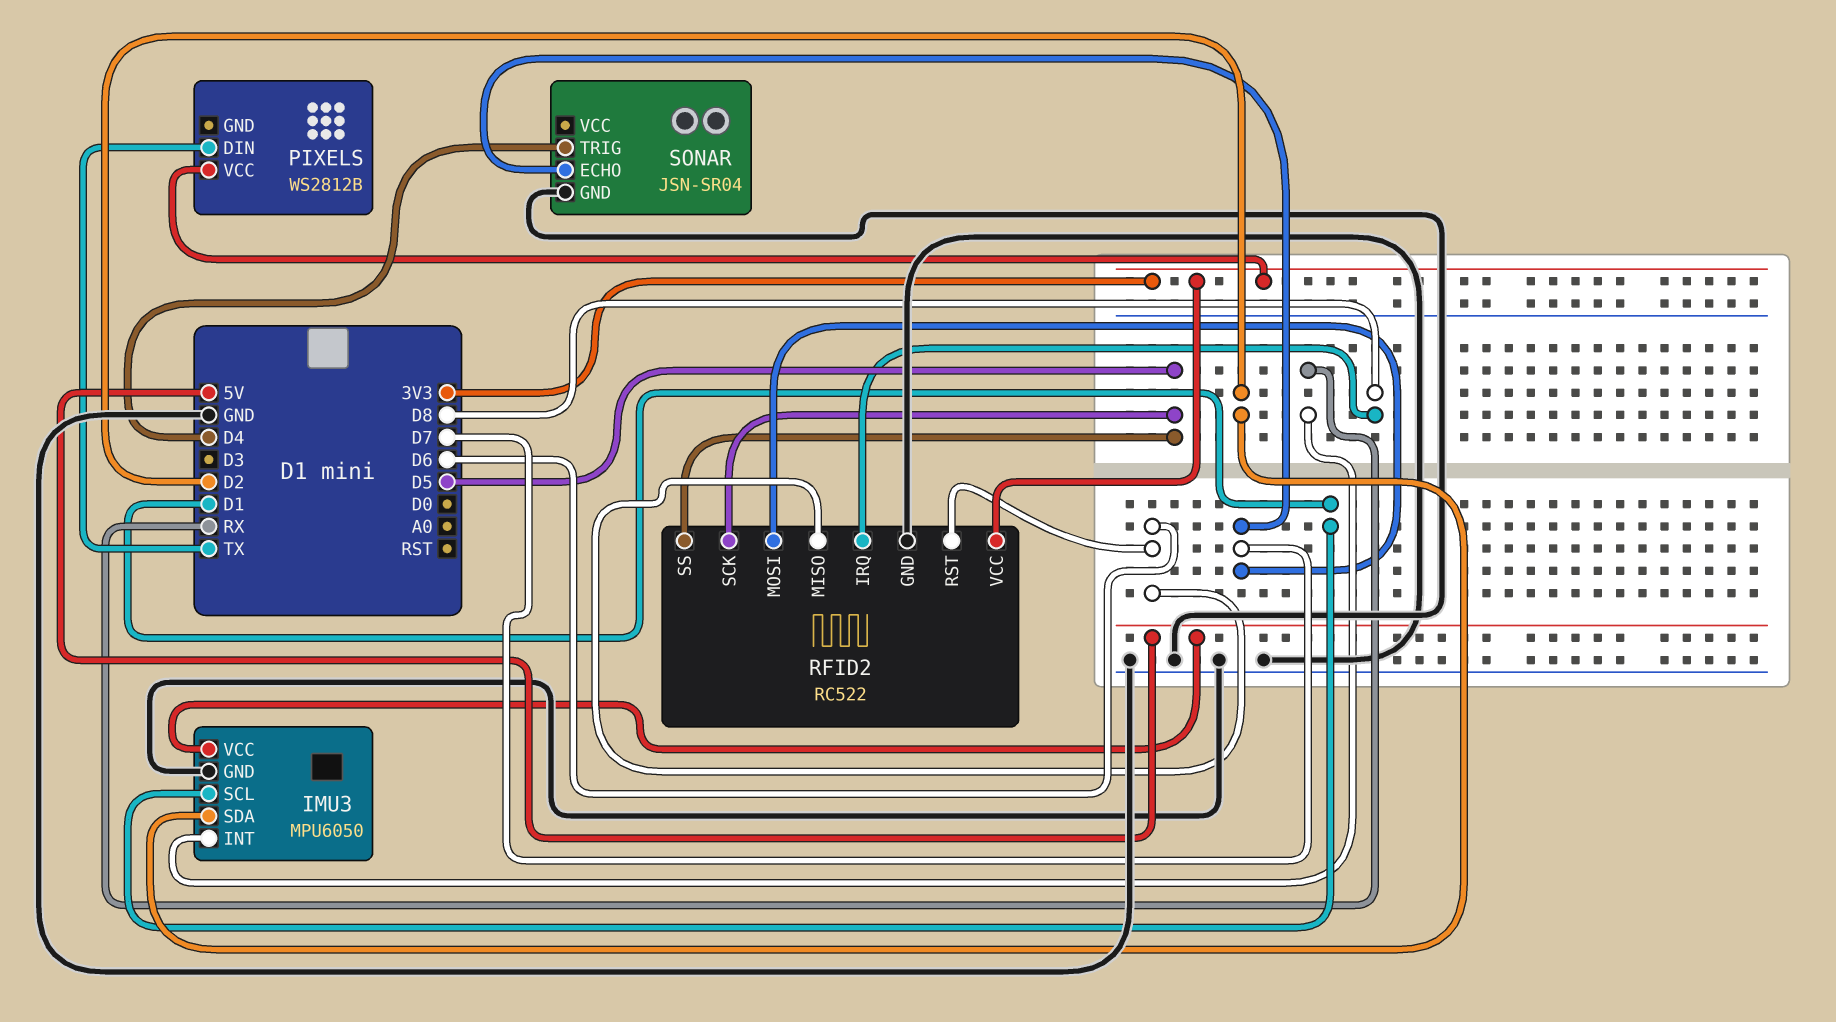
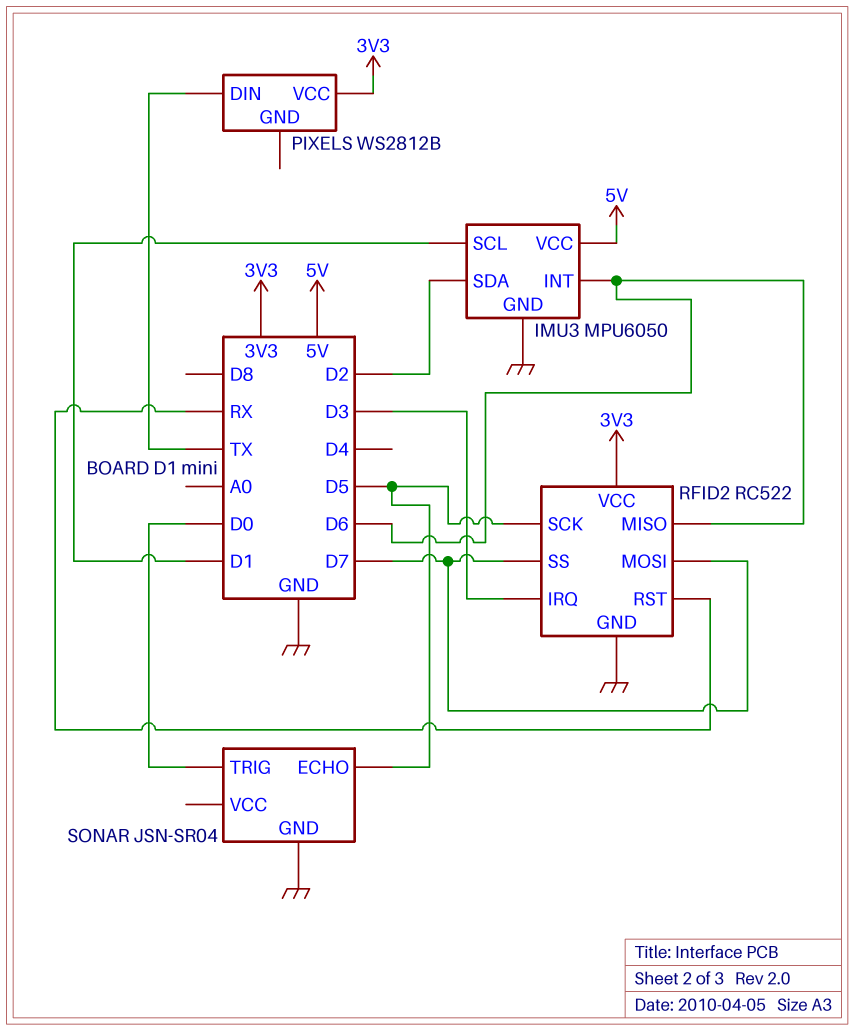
IMU3 pin INT: RX -> D6
RFID2 pin IRQ: D8 -> D3
RFID2 pin RST: D6 -> RX
RFID2 pin SS: D5 -> D7
SONAR pin ECHO: D7 -> D5
SONAR pin TRIG: D4 -> D0

